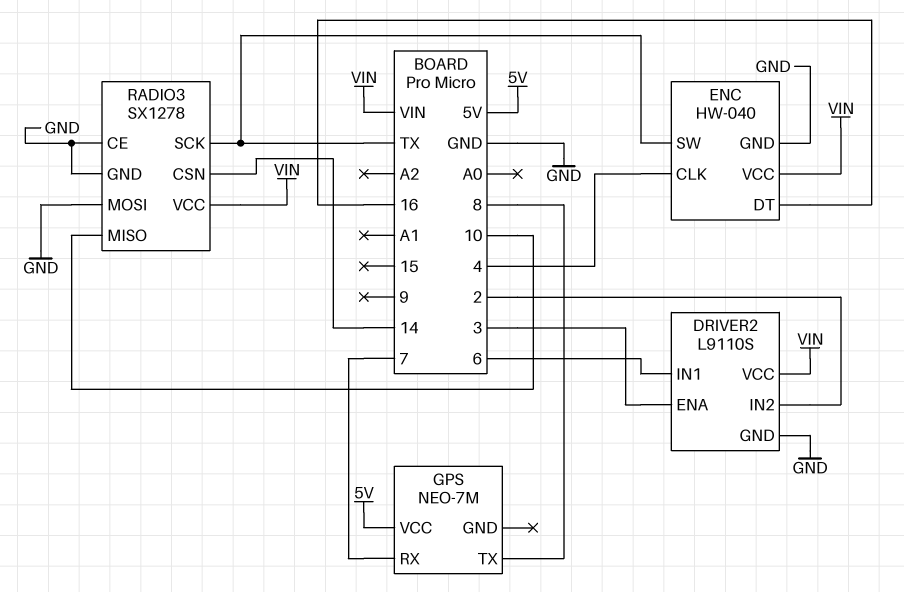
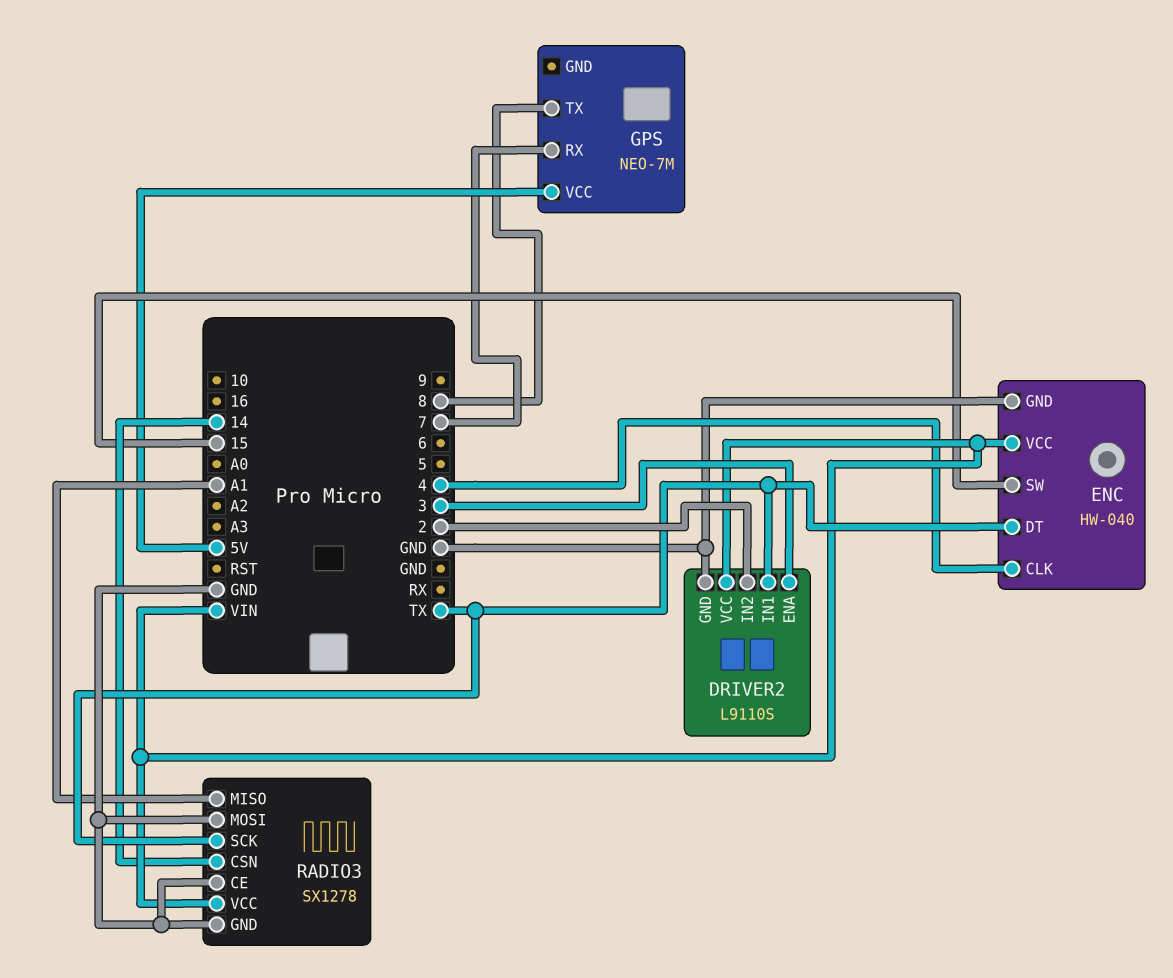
DRIVER2 pin IN1: 6 -> TX
ENC pin DT: 16 -> TX
ENC pin SW: TX -> 15
RADIO3 pin MISO: 10 -> A1

